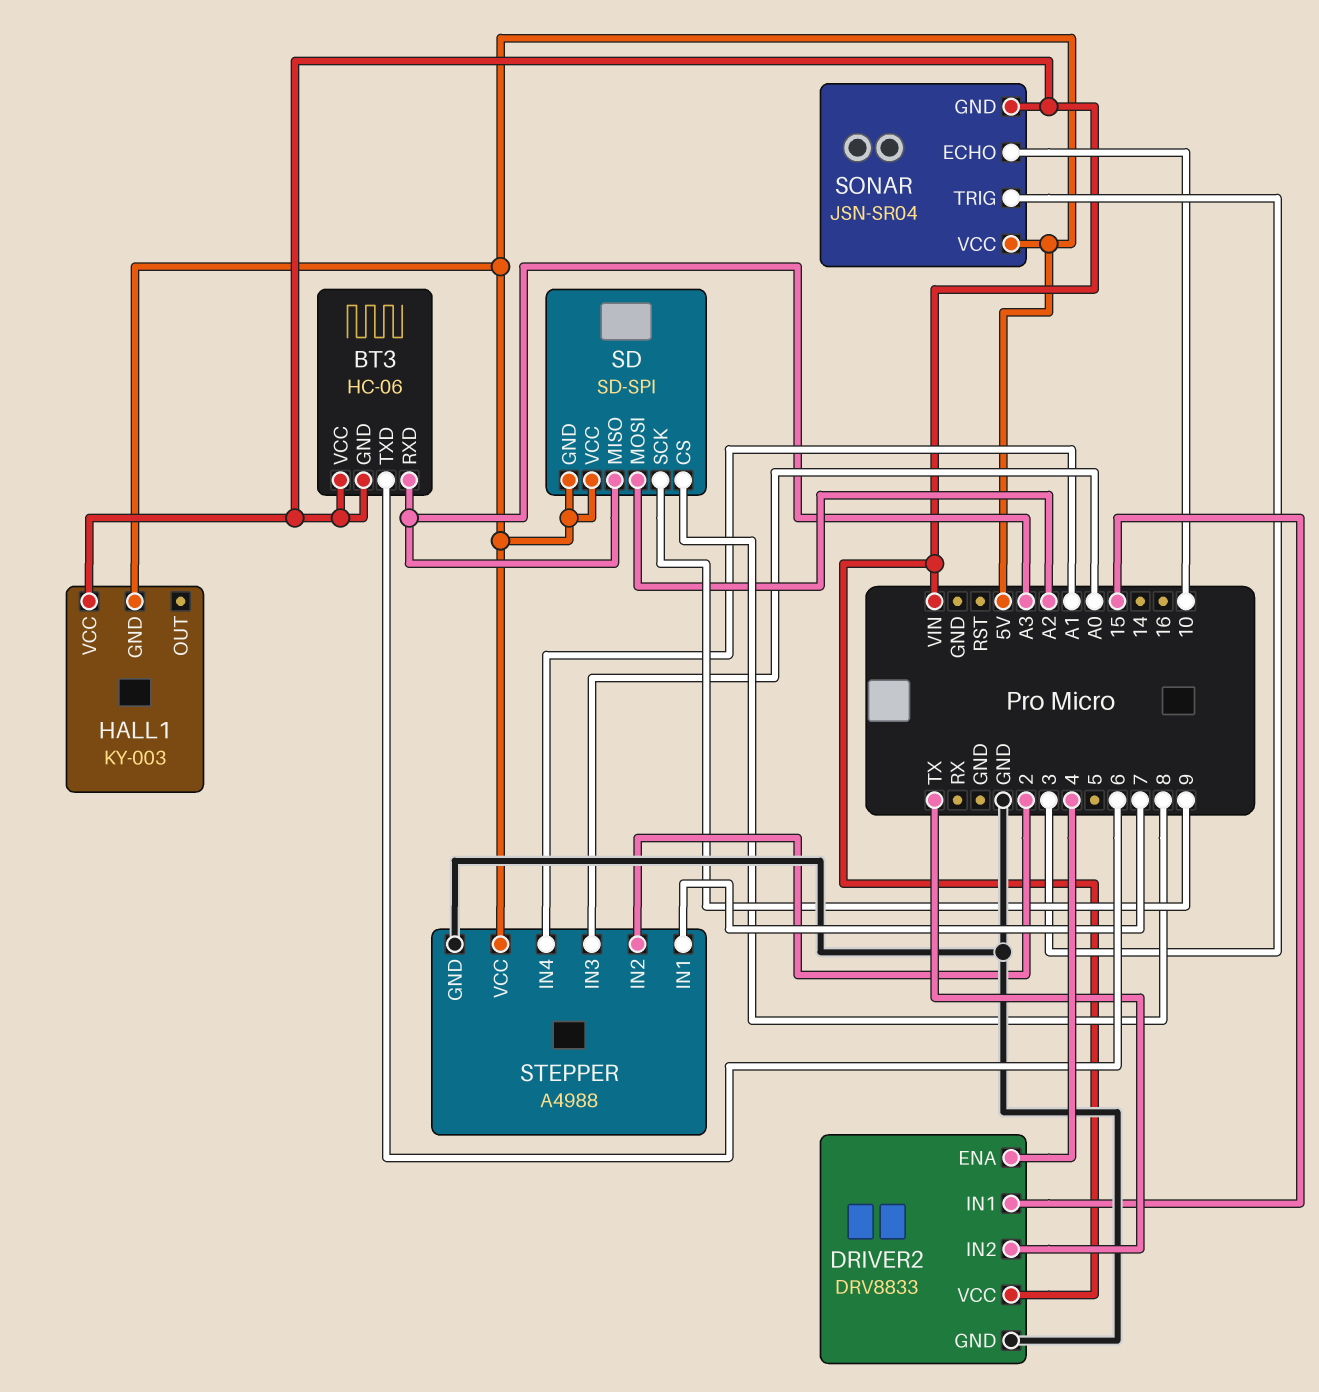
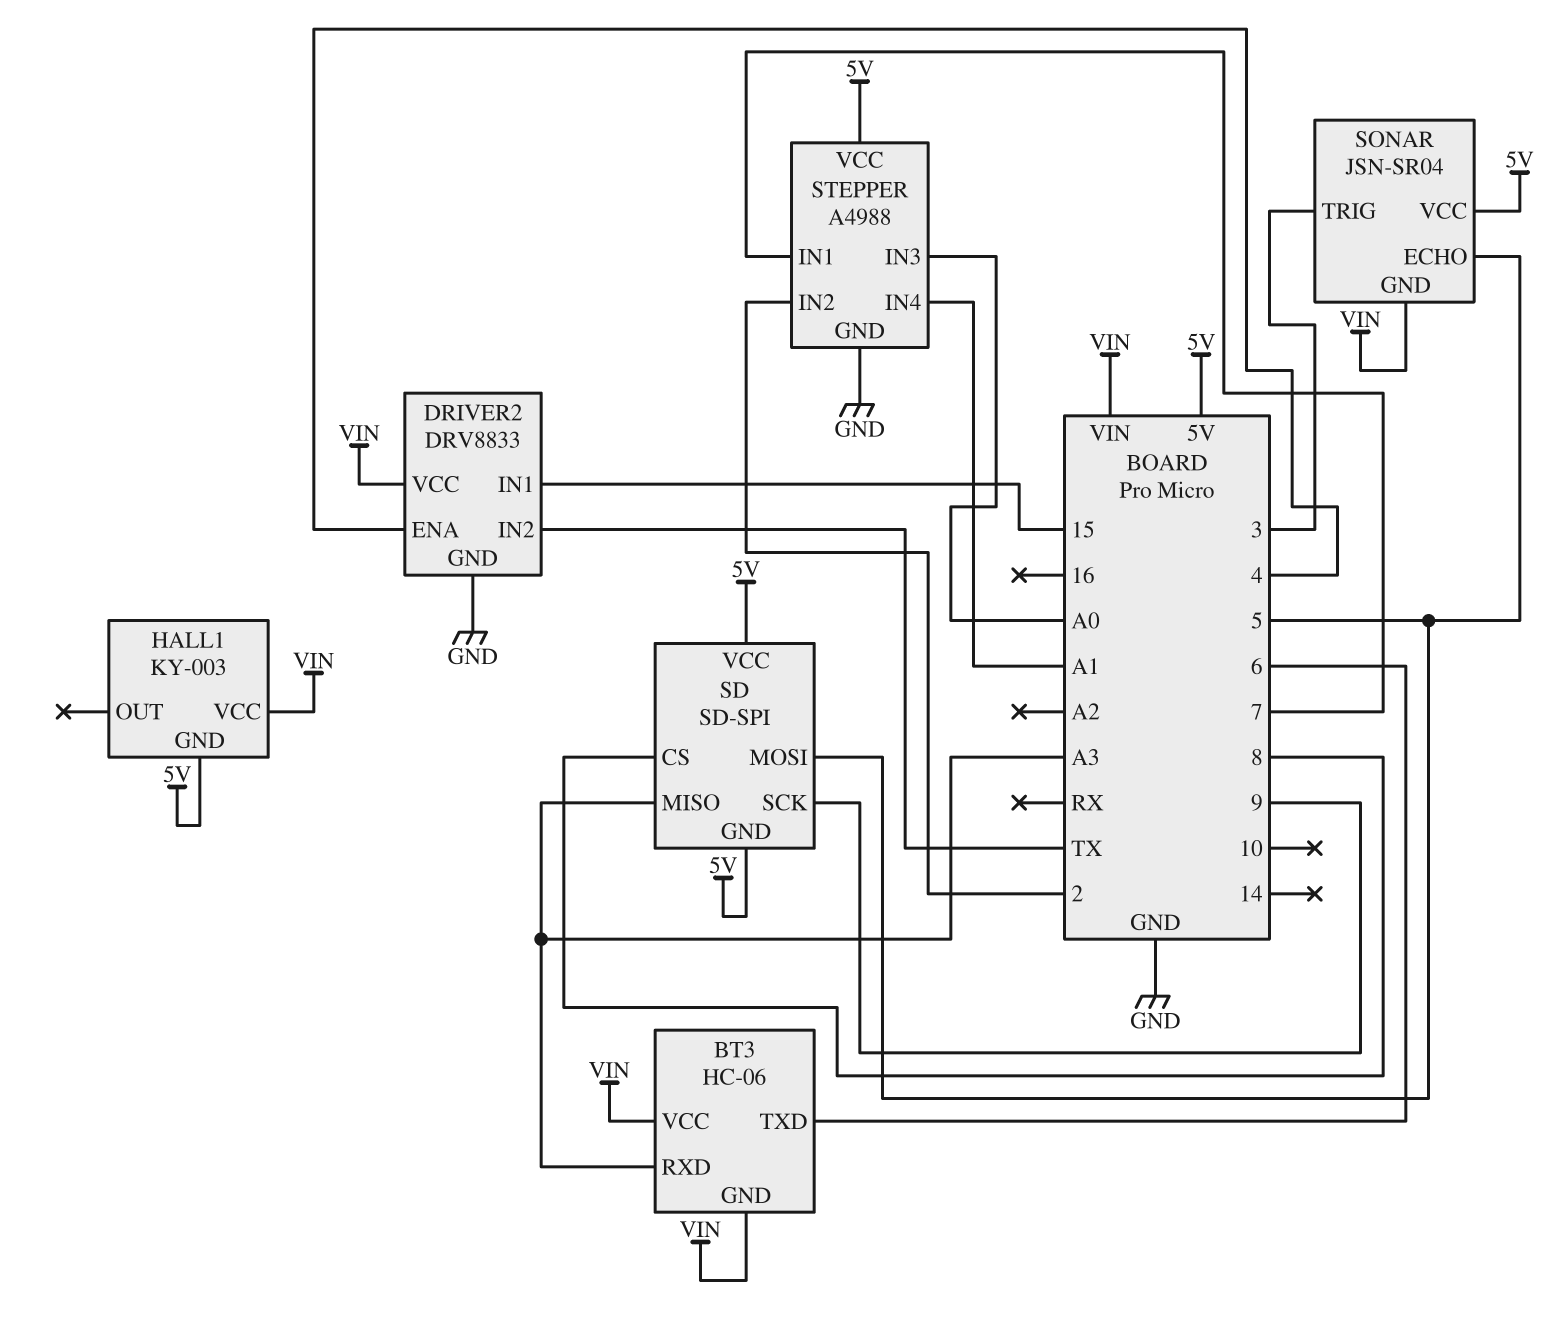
SD pin MOSI: A2 -> 5
SONAR pin ECHO: 10 -> 5

